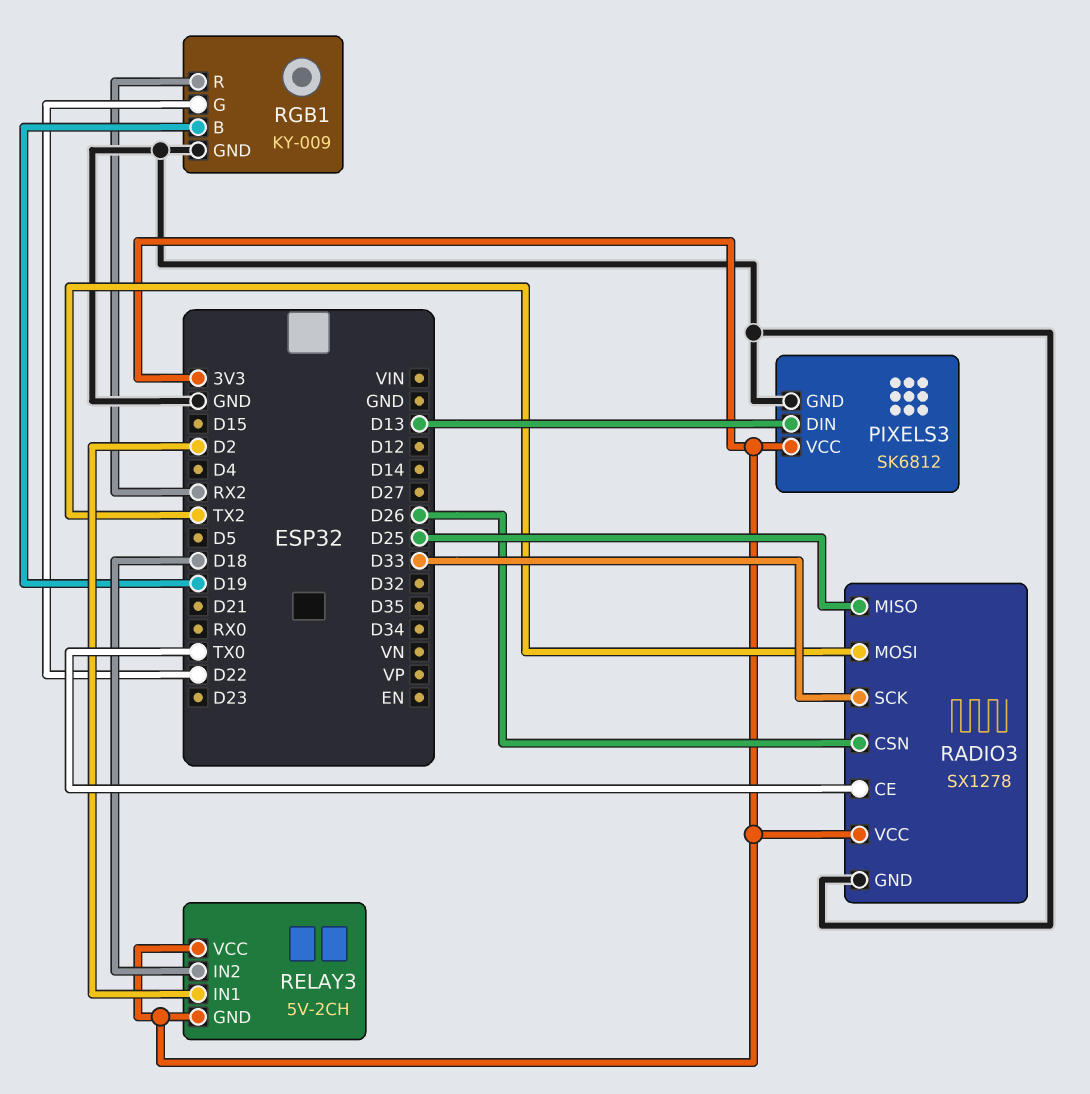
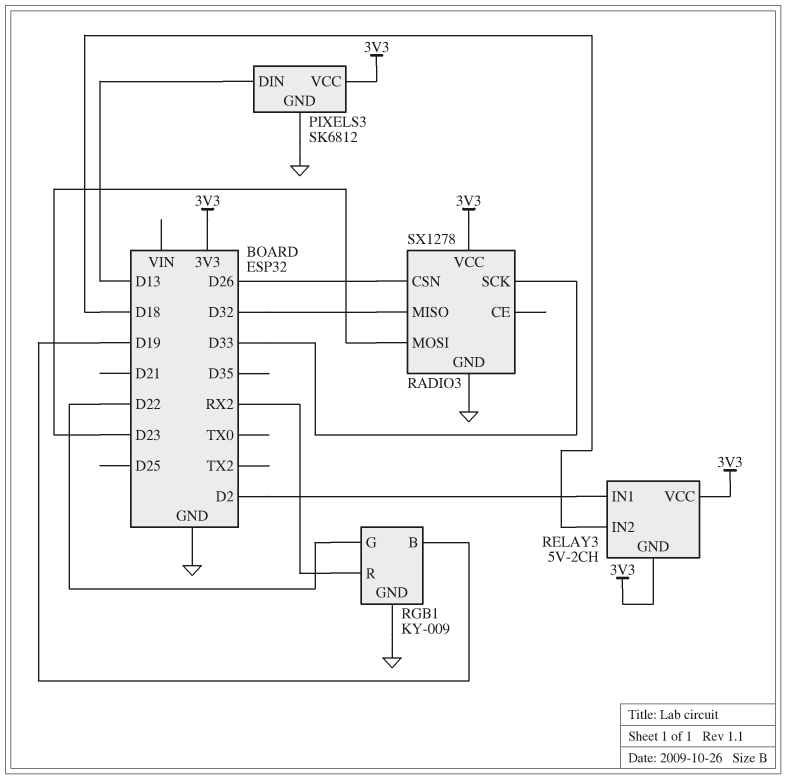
RADIO3 pin CE: TX0 -> none
RADIO3 pin MISO: D25 -> D32
RADIO3 pin MOSI: TX2 -> D23

